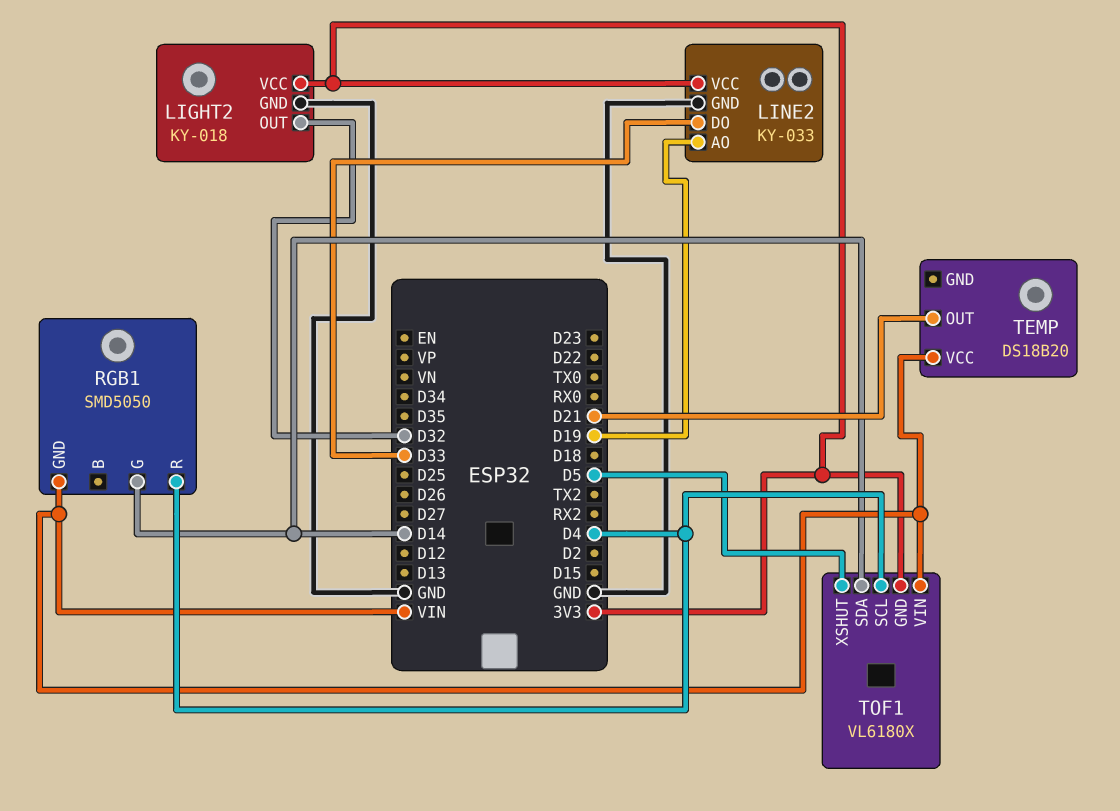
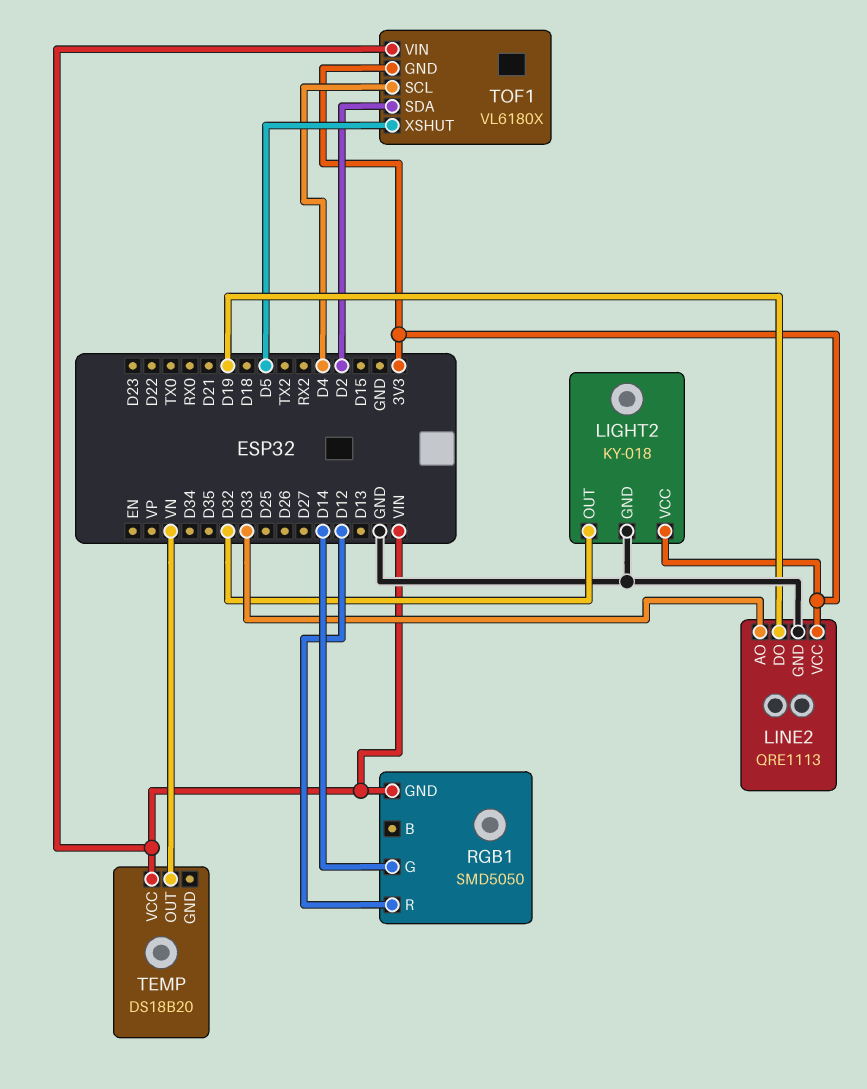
LINE2: KY-033 -> QRE1113
LINE2 pin AO: D19 -> D33
LINE2 pin DO: D33 -> D19
RGB1 pin R: D4 -> D12
TEMP pin OUT: D21 -> VN
TOF1 pin SDA: D14 -> D2

